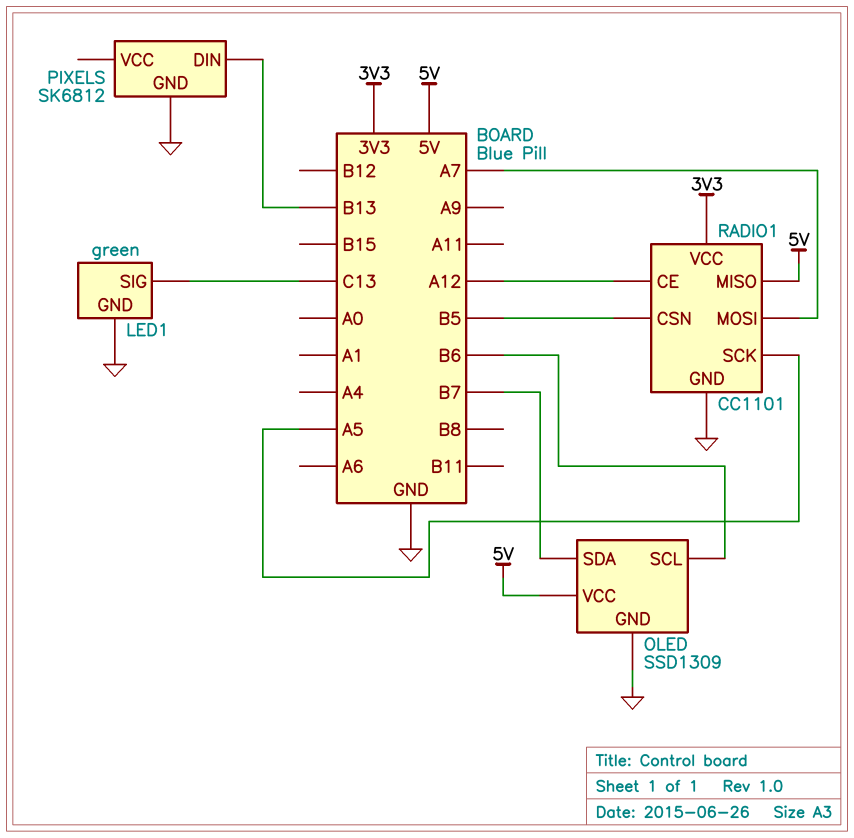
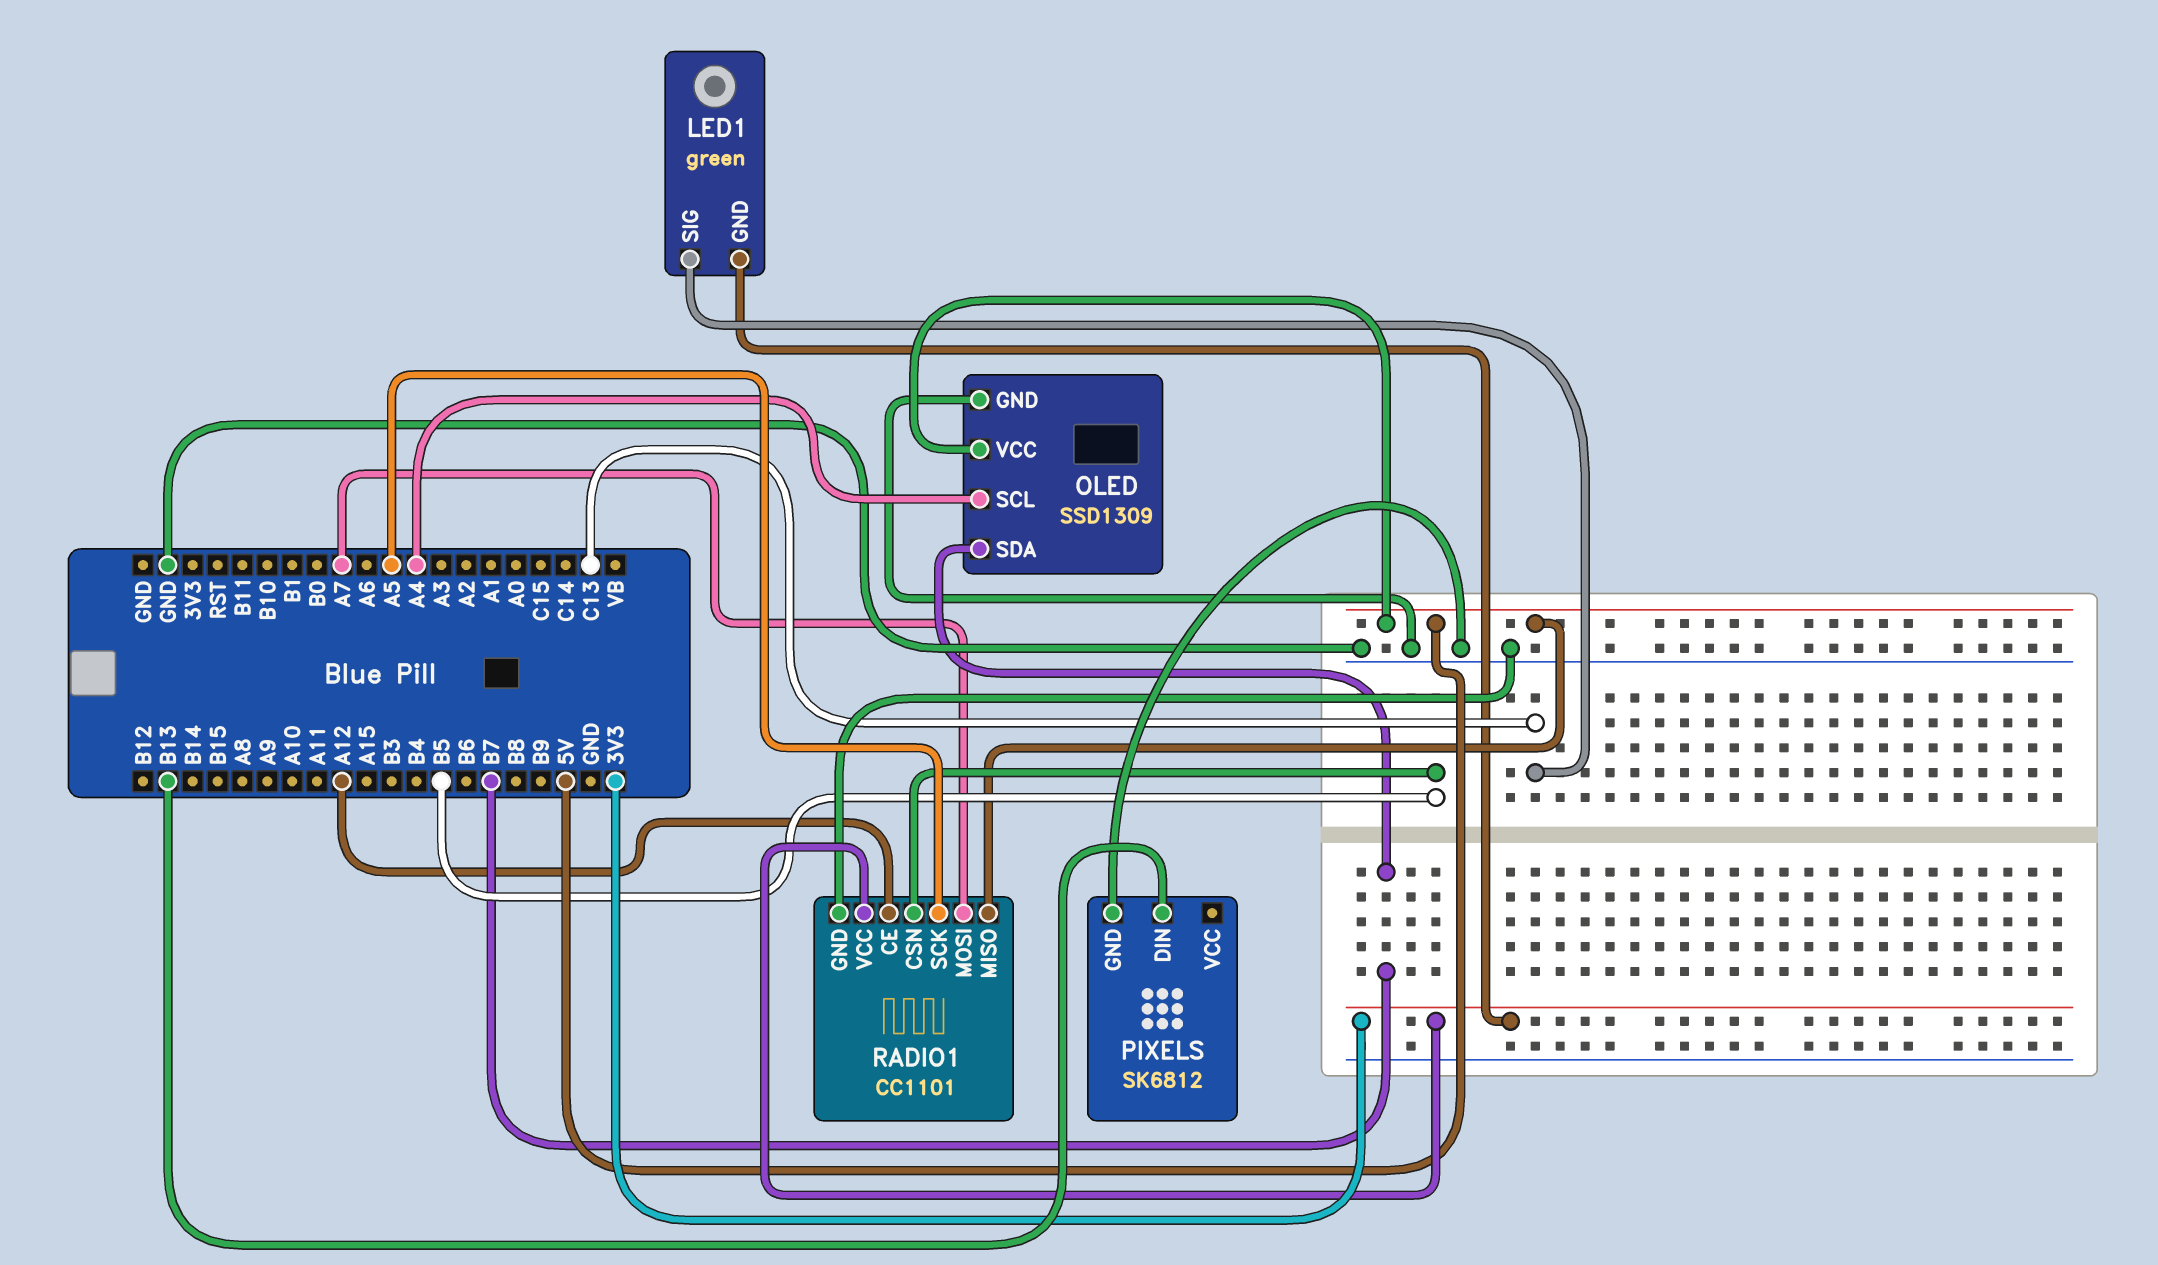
LED1 pin GND: GND -> 3V3
OLED pin SCL: B6 -> A4

